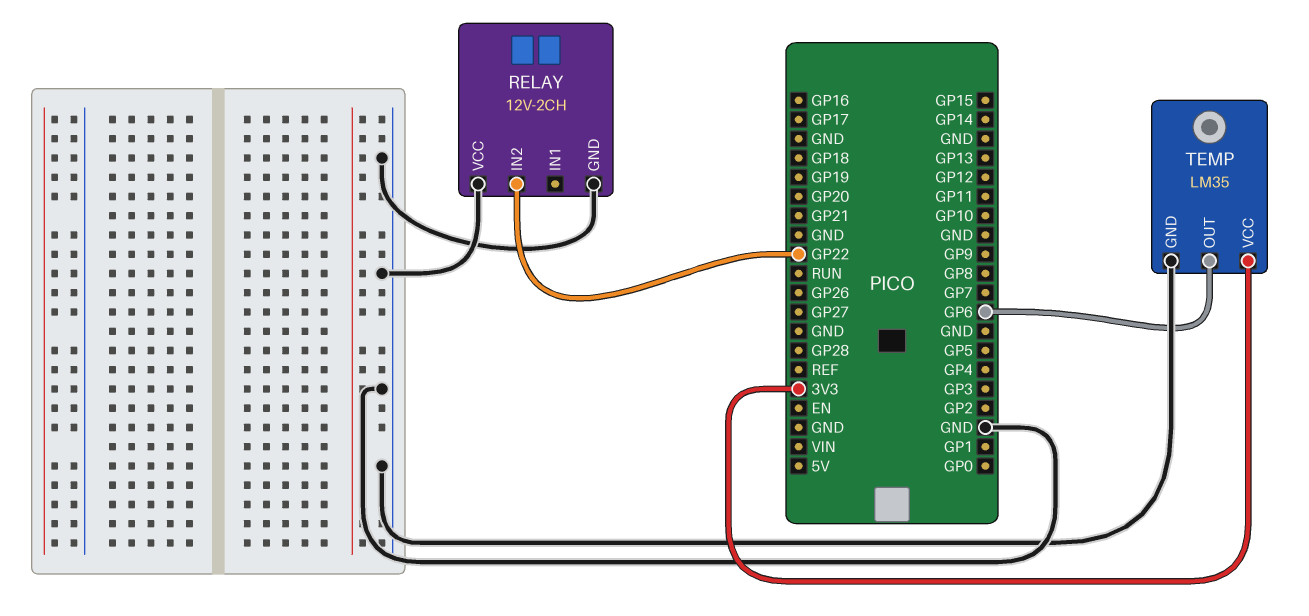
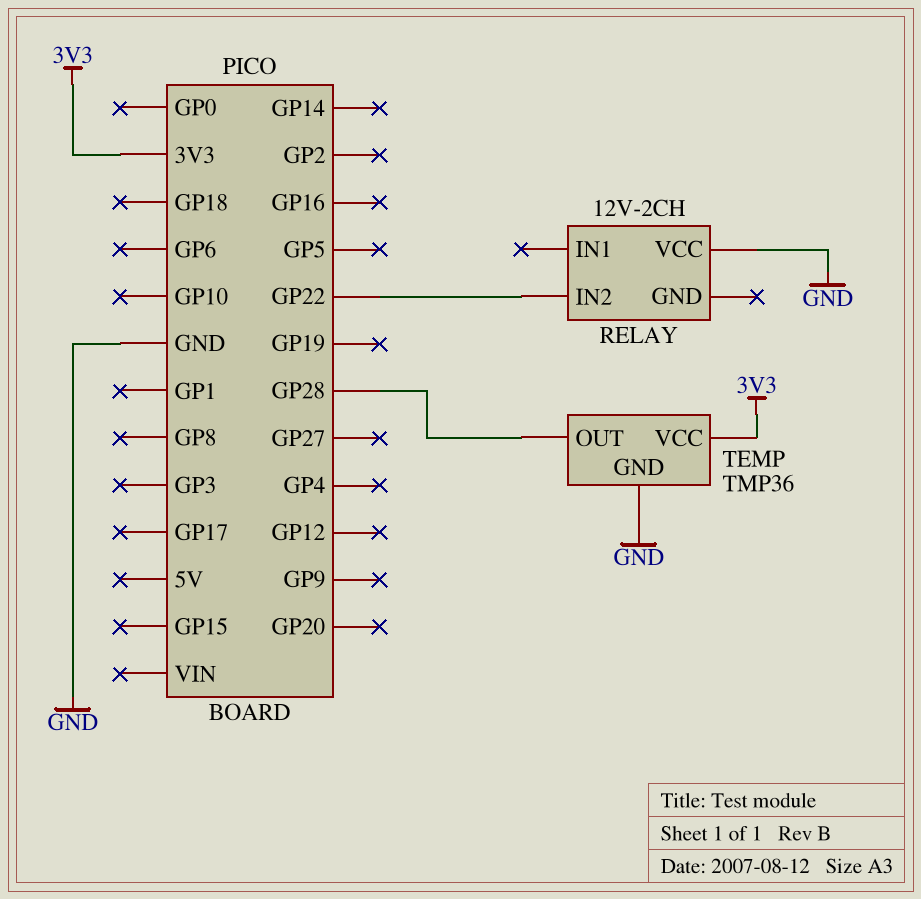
RELAY pin GND: GND -> none
TEMP: LM35 -> TMP36
TEMP pin OUT: GP6 -> GP28

